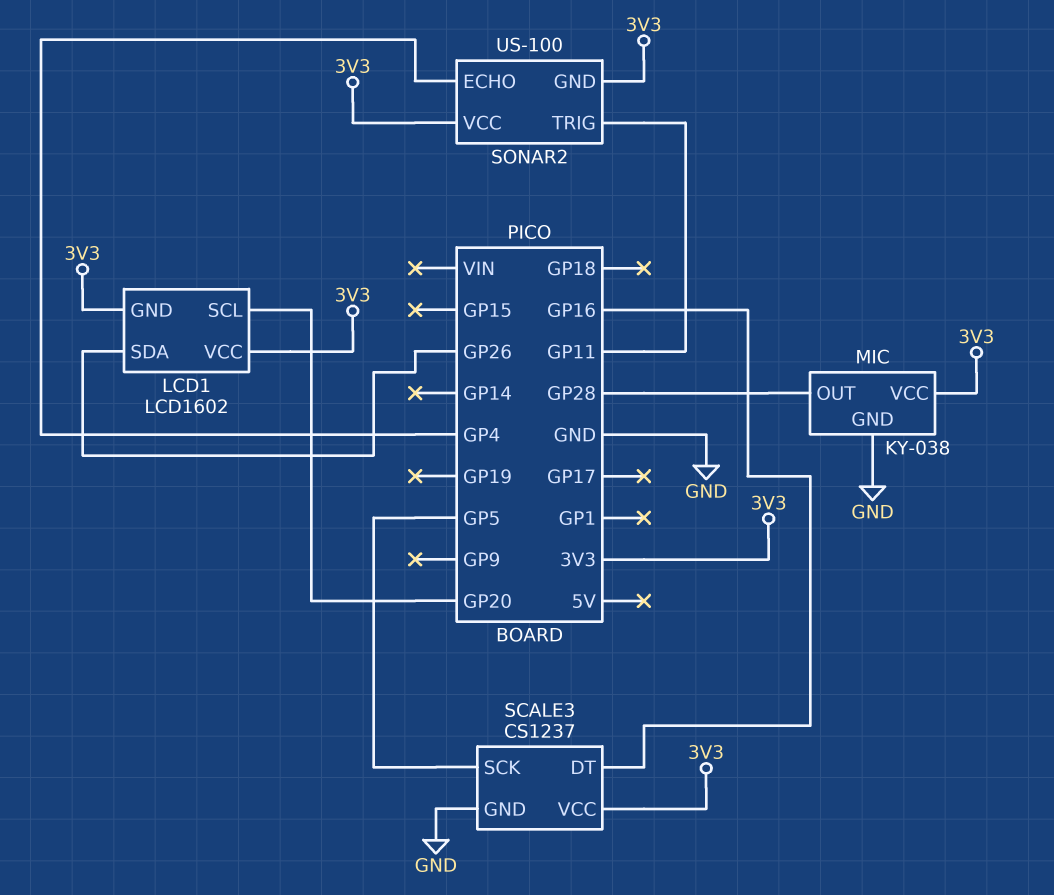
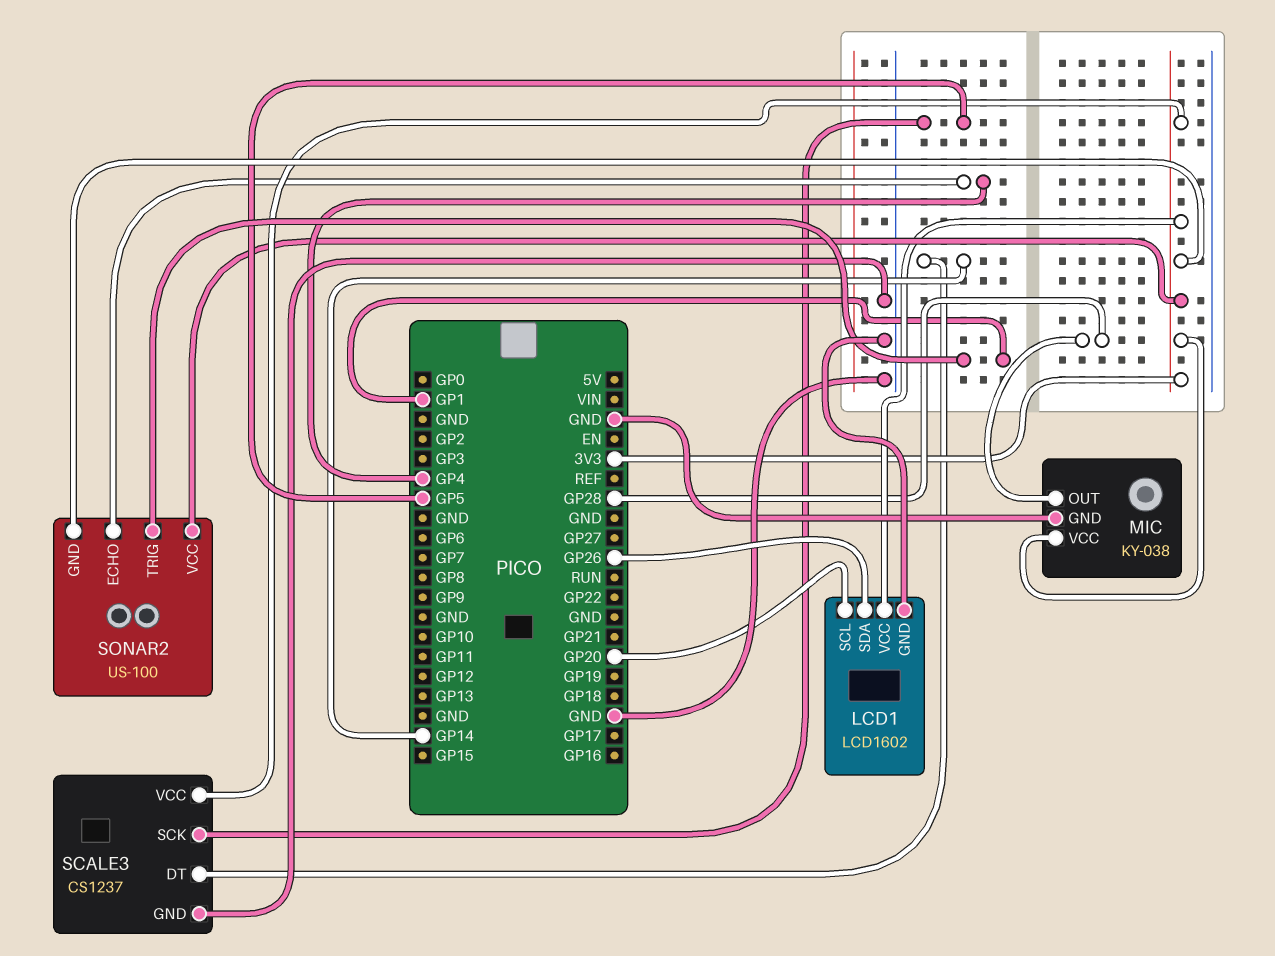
LCD1 pin GND: 3V3 -> GND
SCALE3 pin DT: GP16 -> GP14
SONAR2 pin TRIG: GP11 -> GP1

